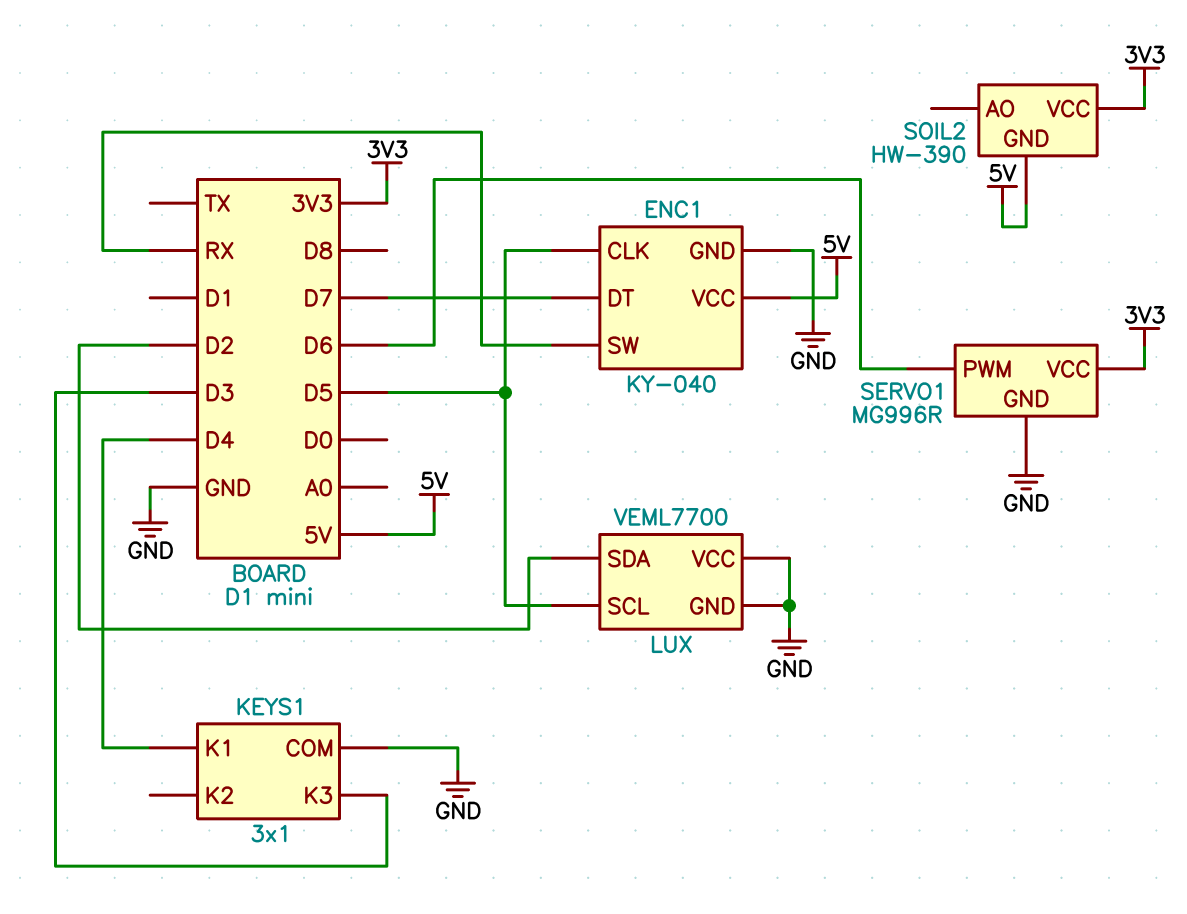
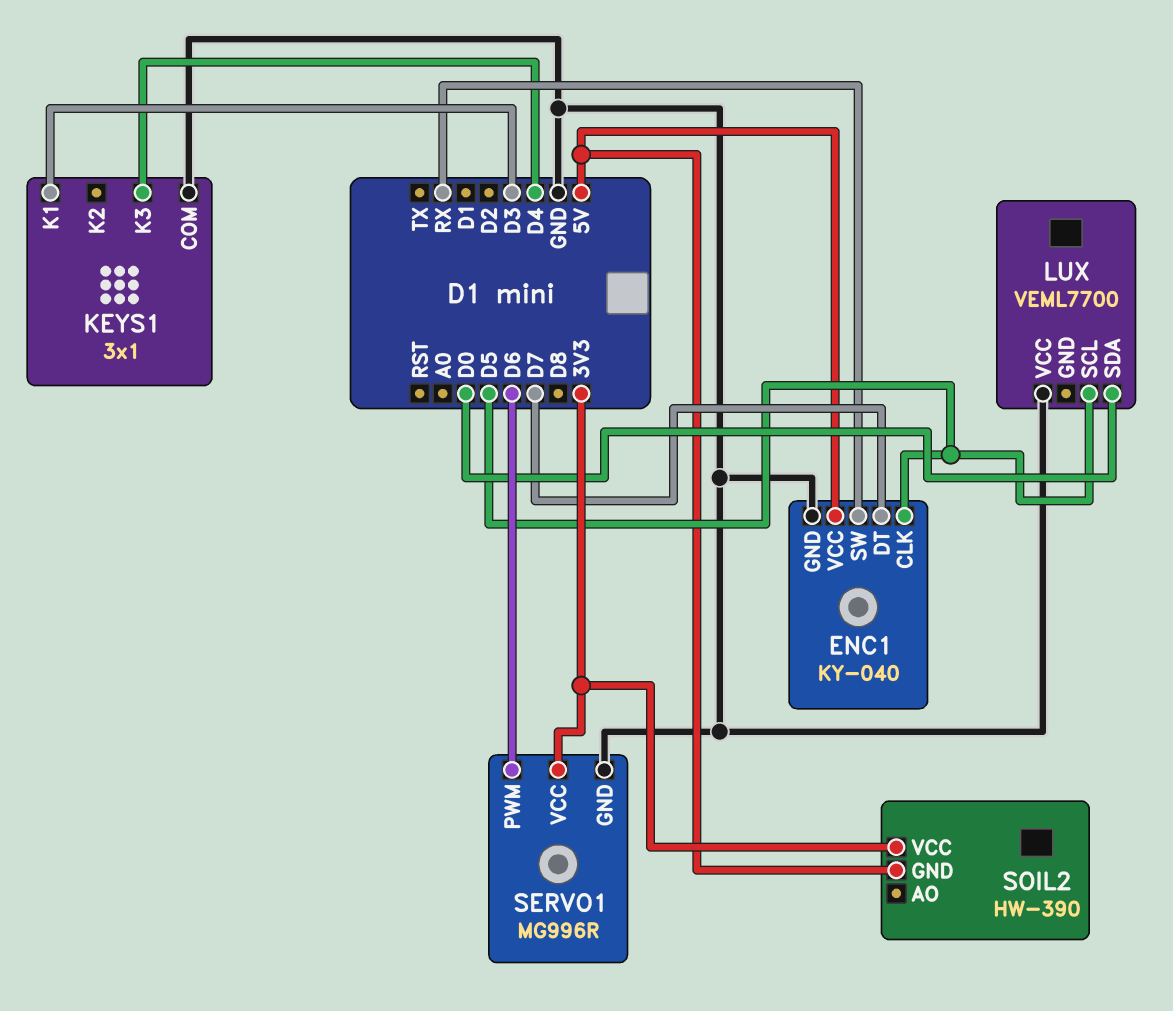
KEYS1 pin K1: D4 -> D3
KEYS1 pin K3: D3 -> D4
LUX pin GND: GND -> none
LUX pin SDA: D2 -> D0

